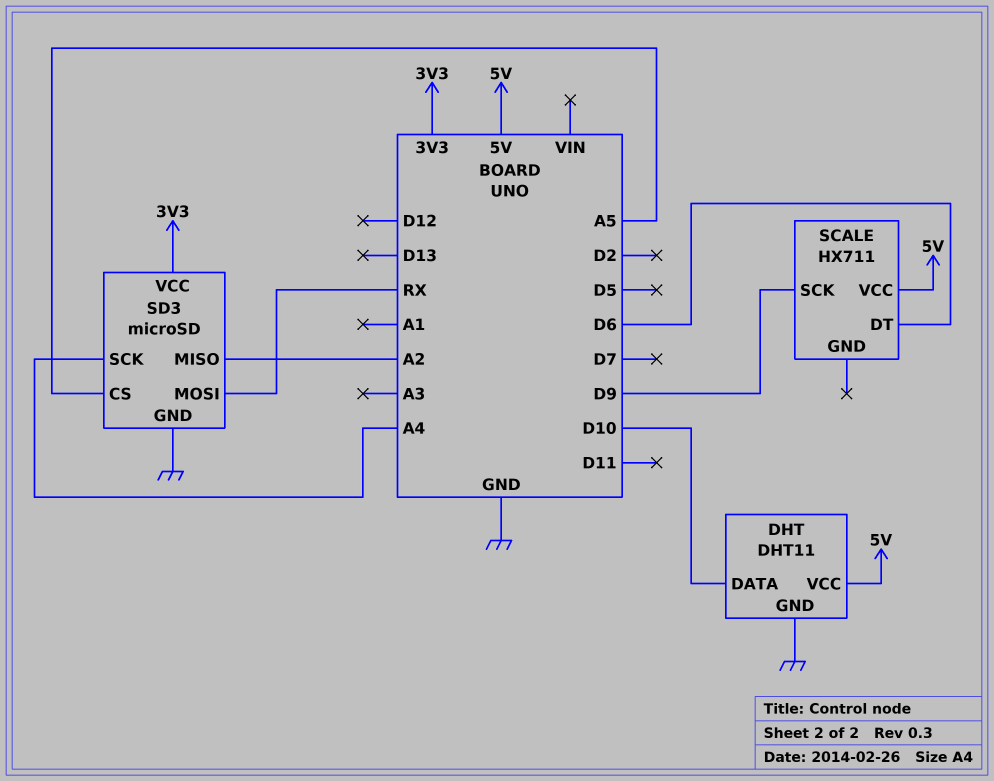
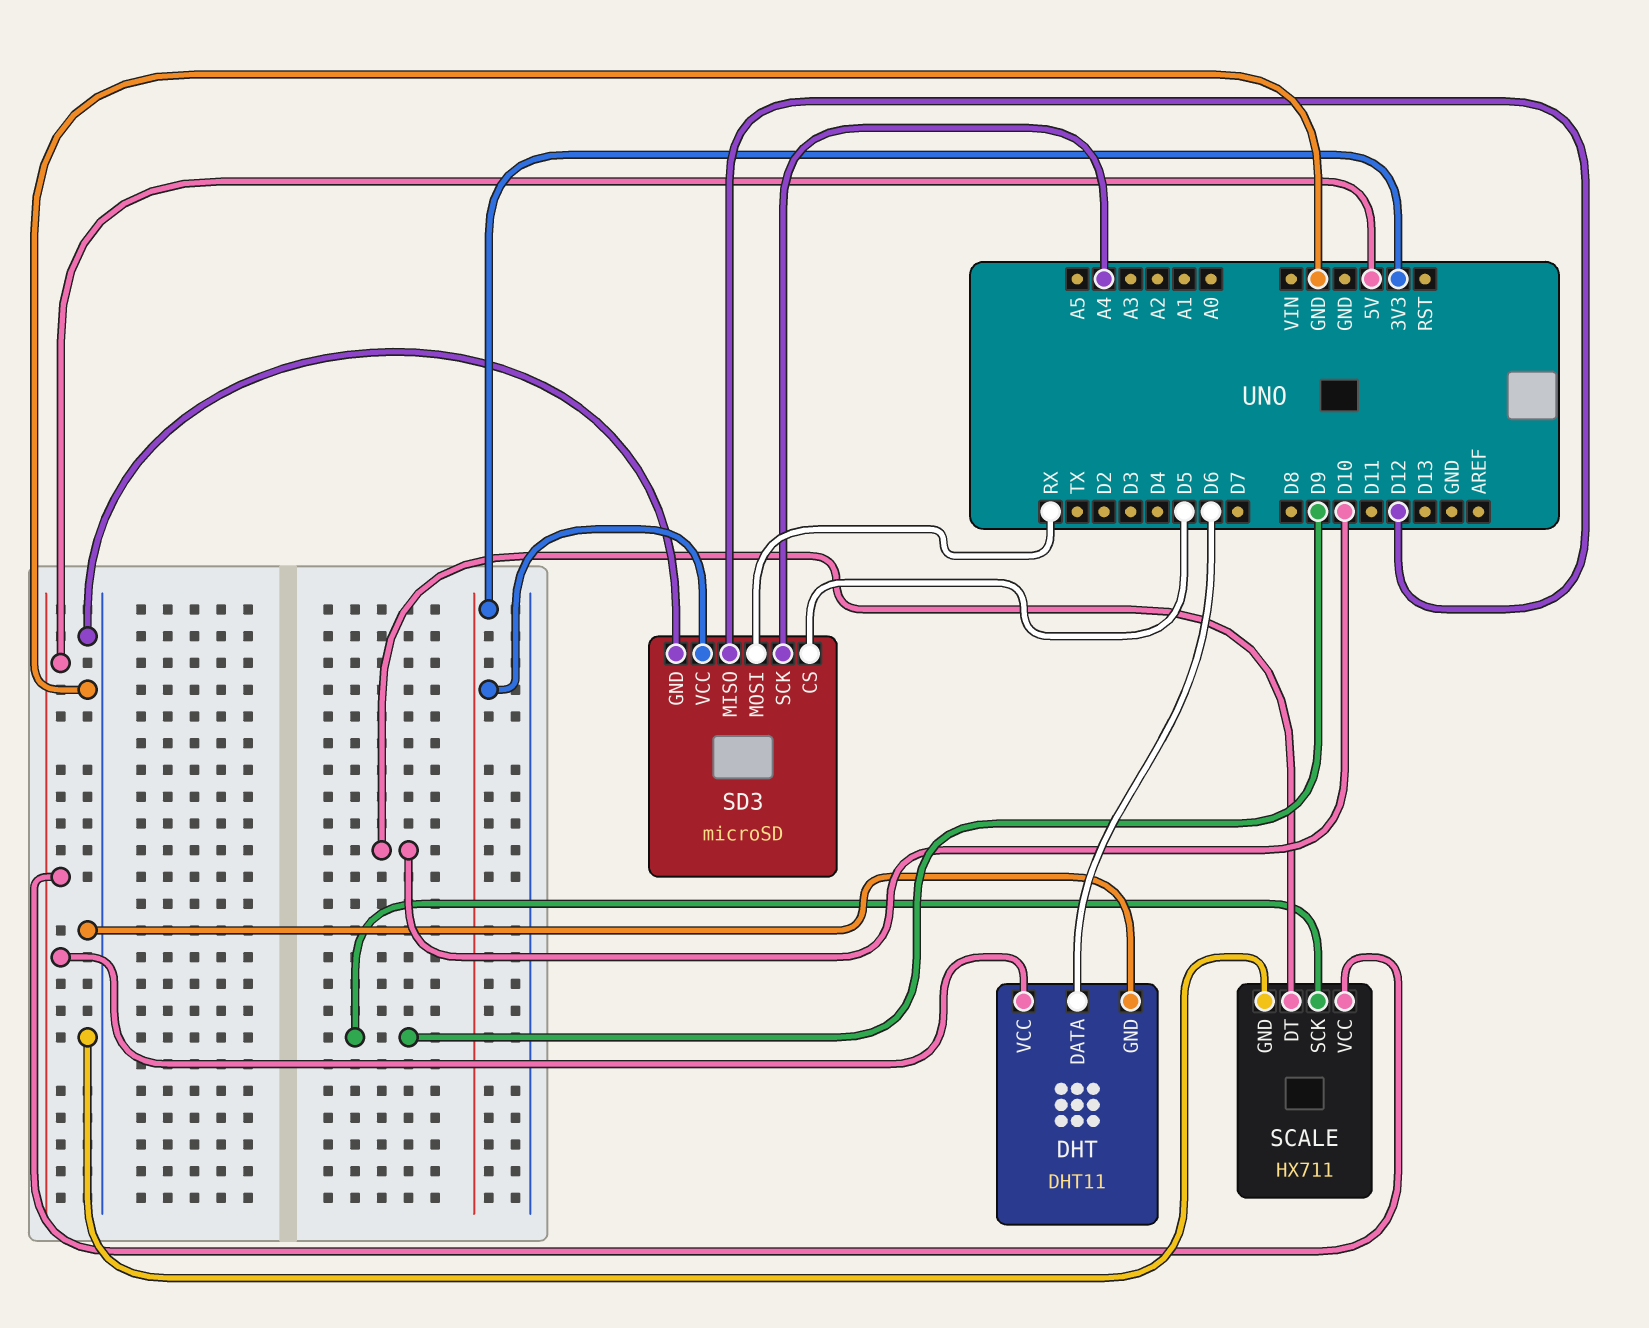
DHT pin DATA: D10 -> D6
SCALE pin DT: D6 -> D10
SCALE pin GND: none -> GND
SD3 pin CS: A5 -> D5
SD3 pin MISO: A2 -> D12

